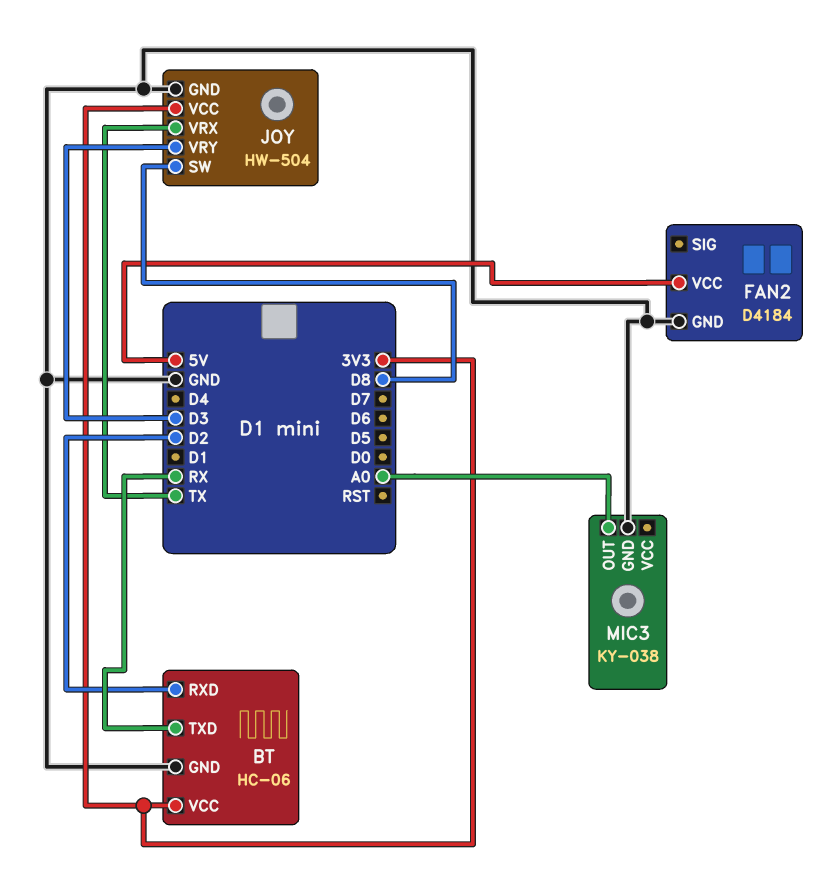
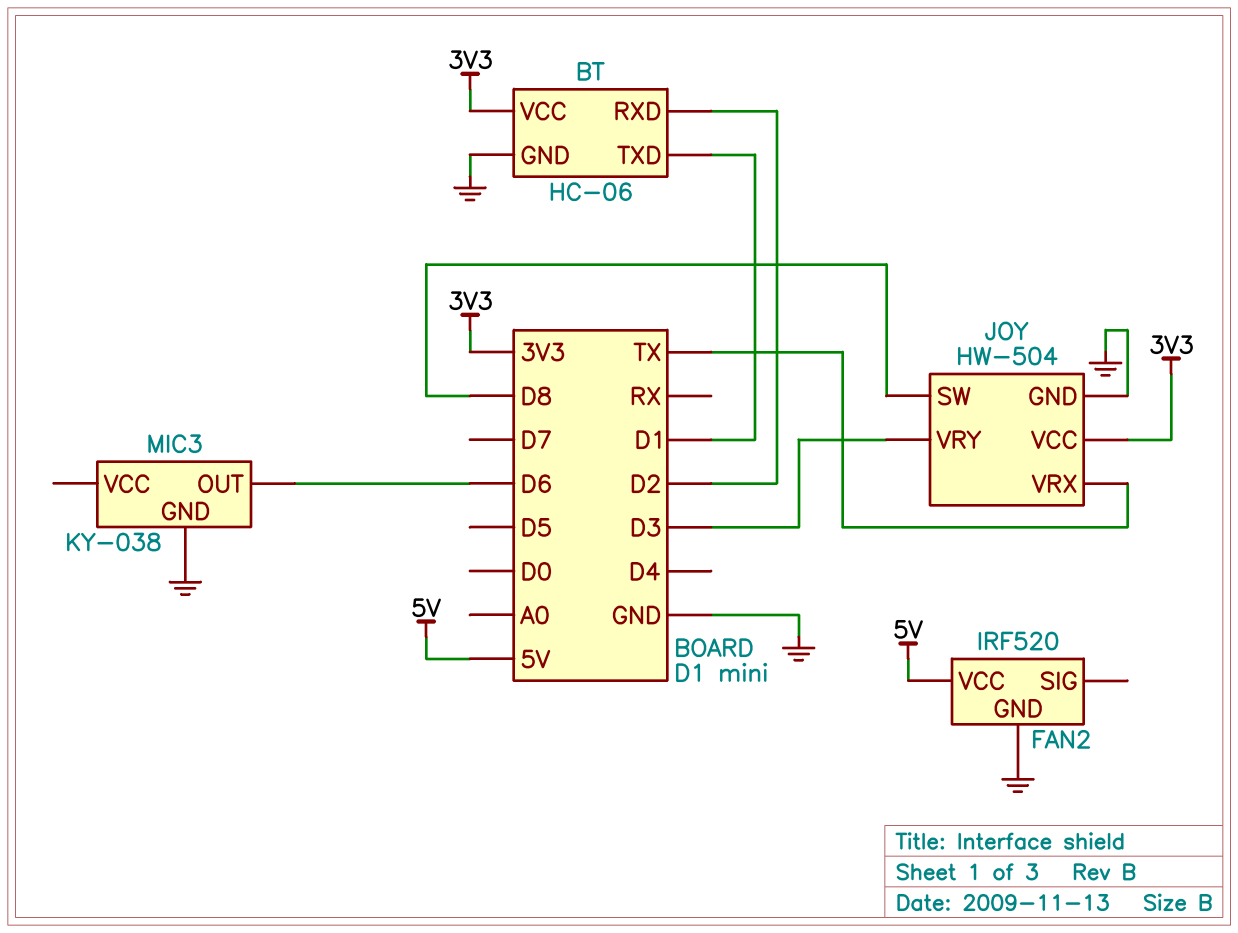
BT pin TXD: RX -> D1
FAN2: D4184 -> IRF520
MIC3 pin OUT: A0 -> D6

